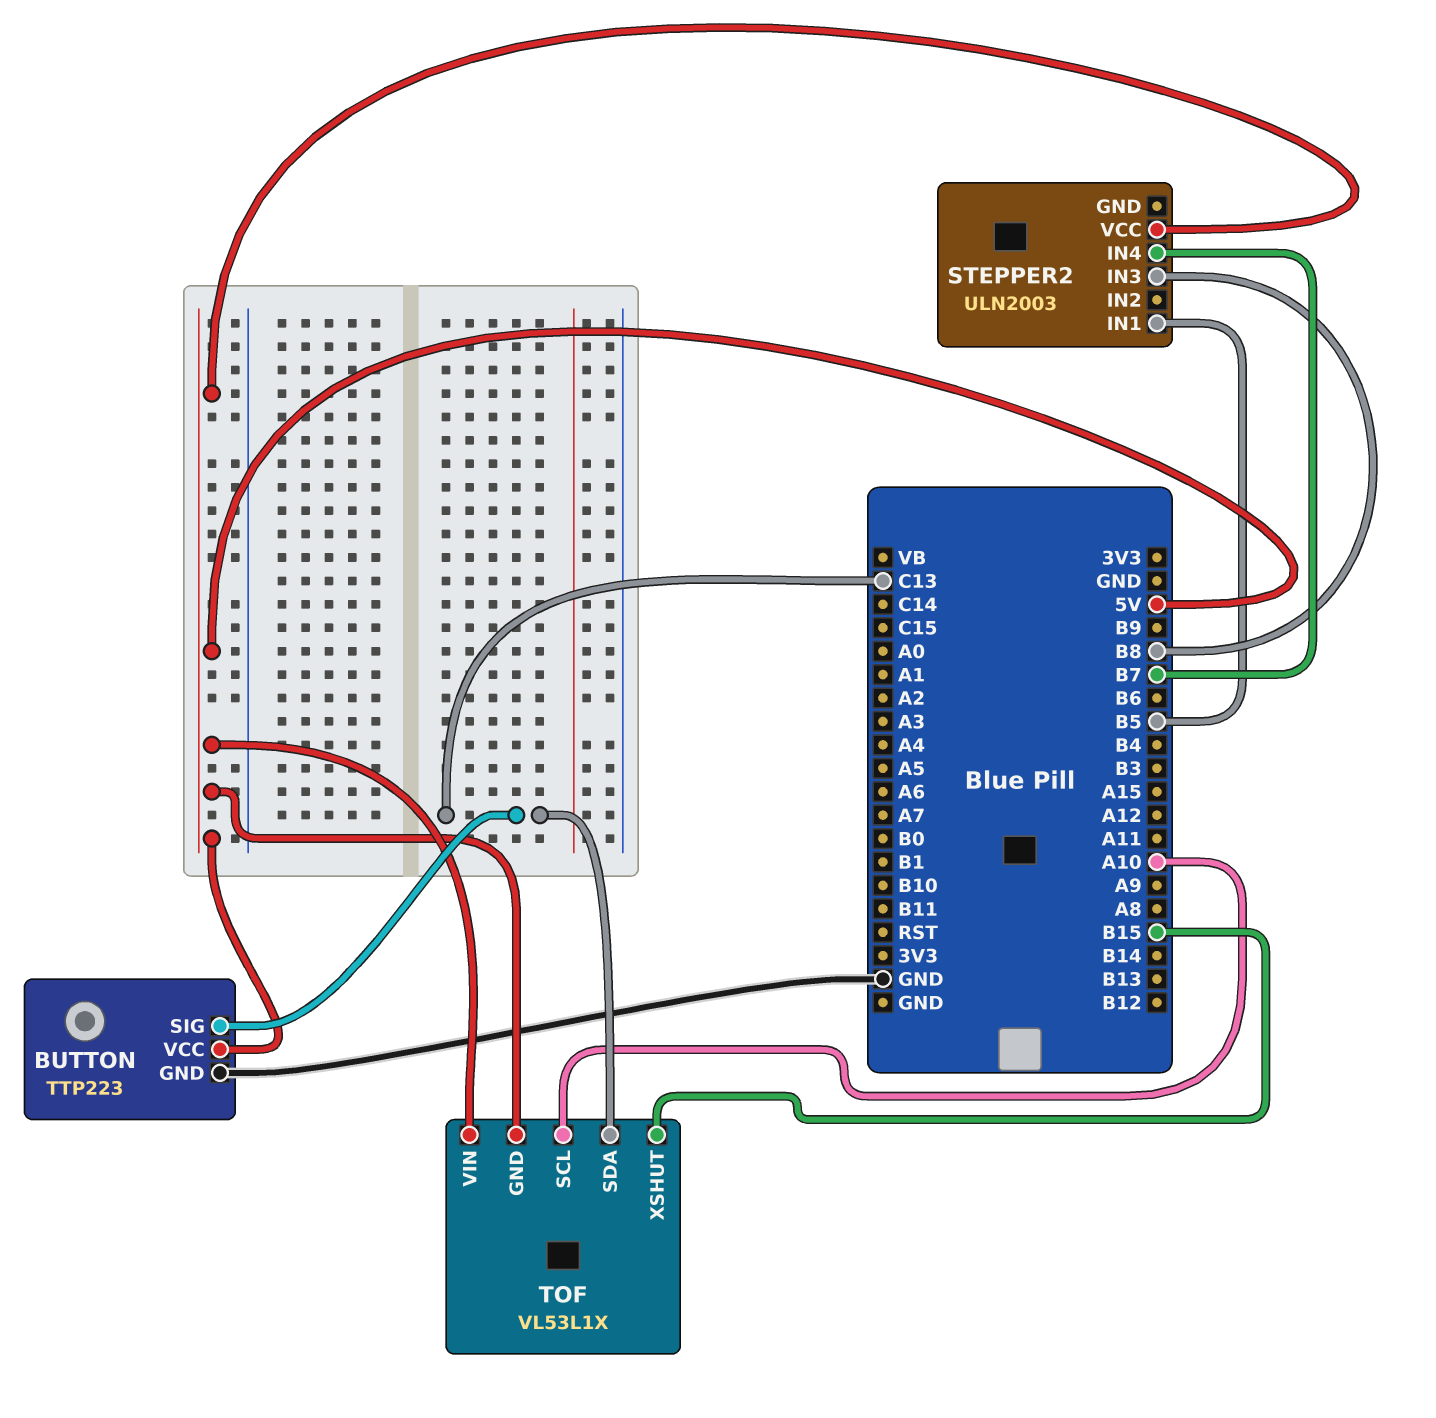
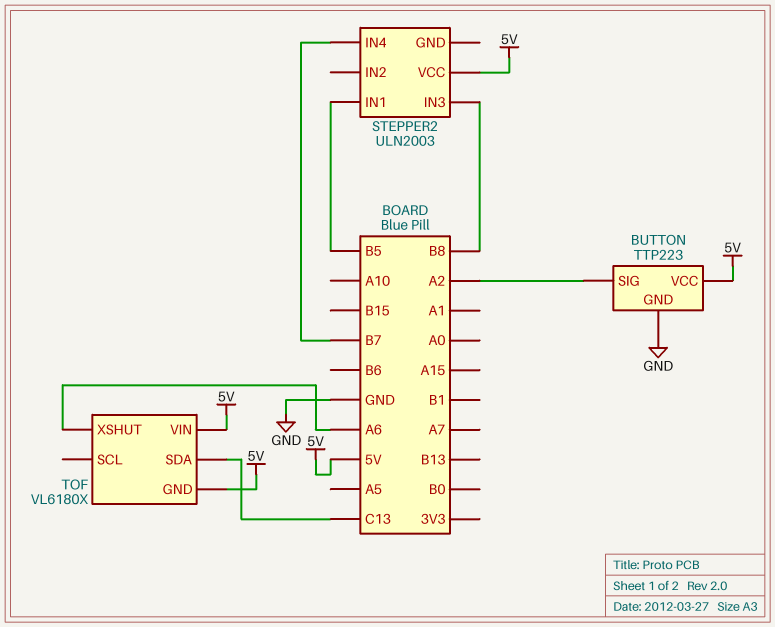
BUTTON pin SIG: C13 -> A2
TOF: VL53L1X -> VL6180X
TOF pin SCL: A10 -> none
TOF pin XSHUT: B15 -> A6

